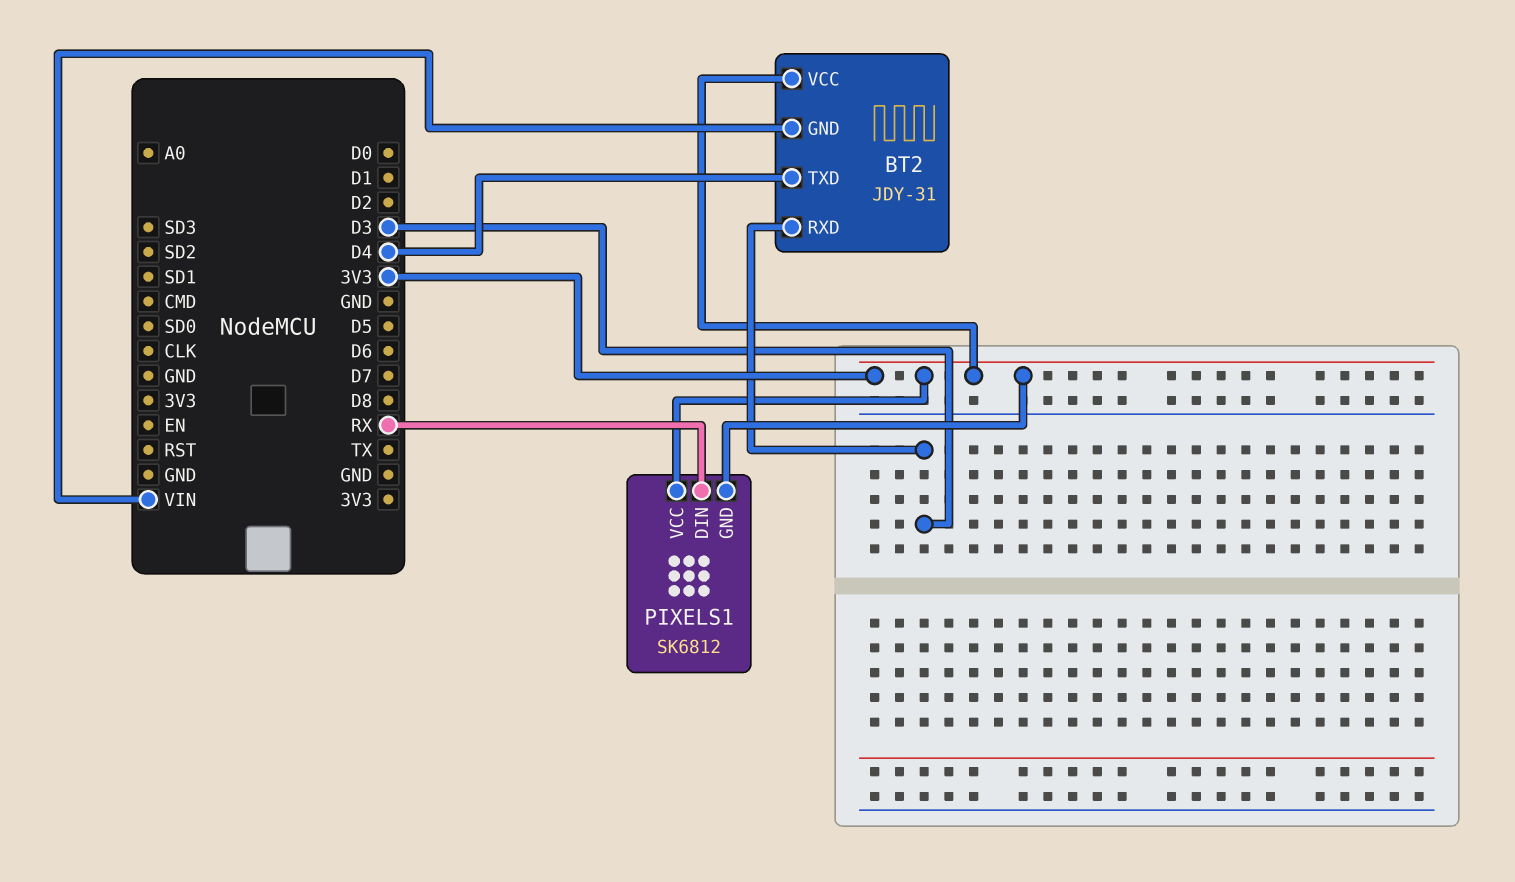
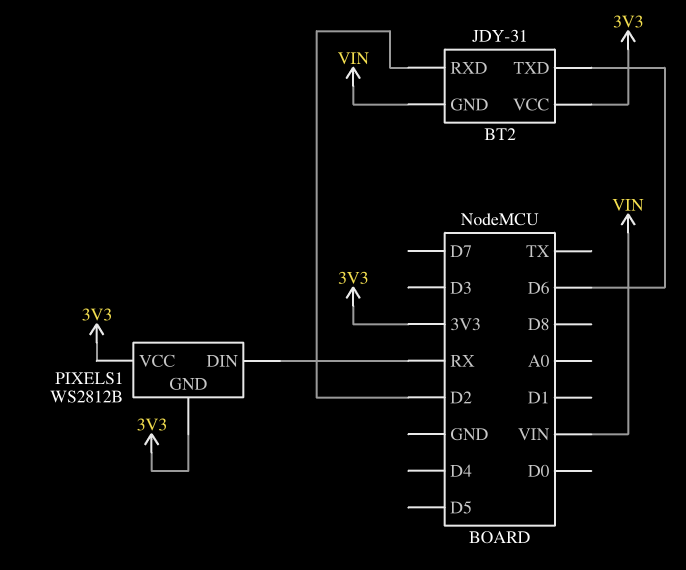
BT2 pin RXD: D3 -> D2
BT2 pin TXD: D4 -> D6
PIXELS1: SK6812 -> WS2812B

